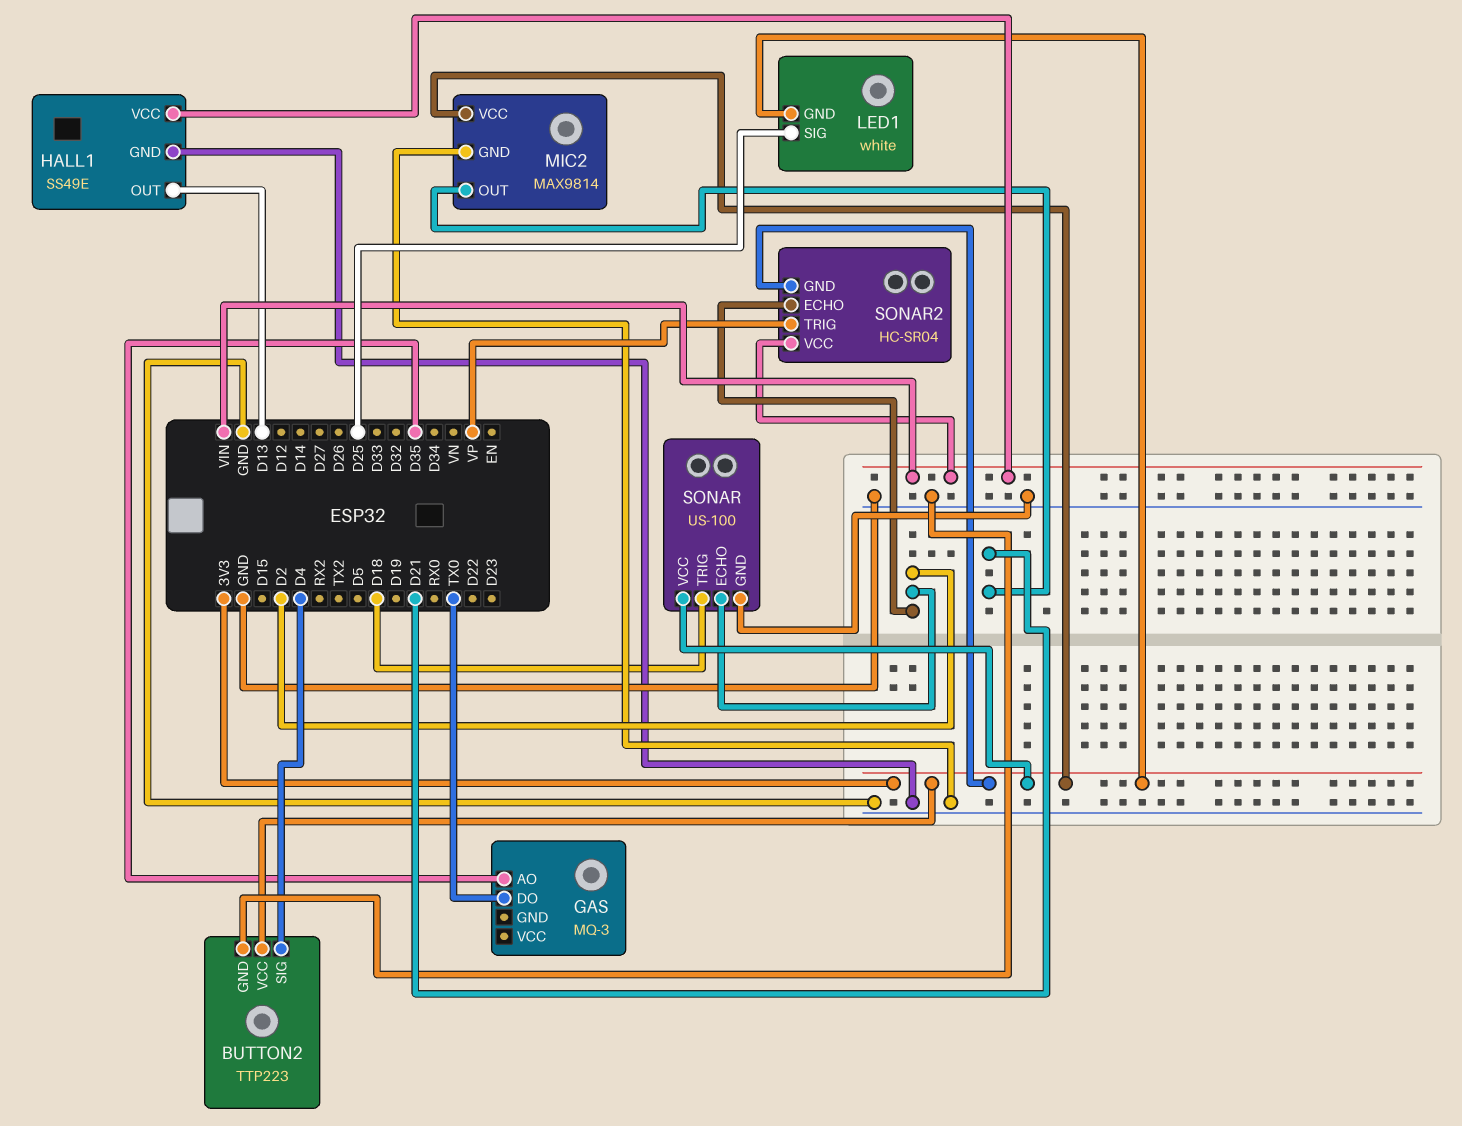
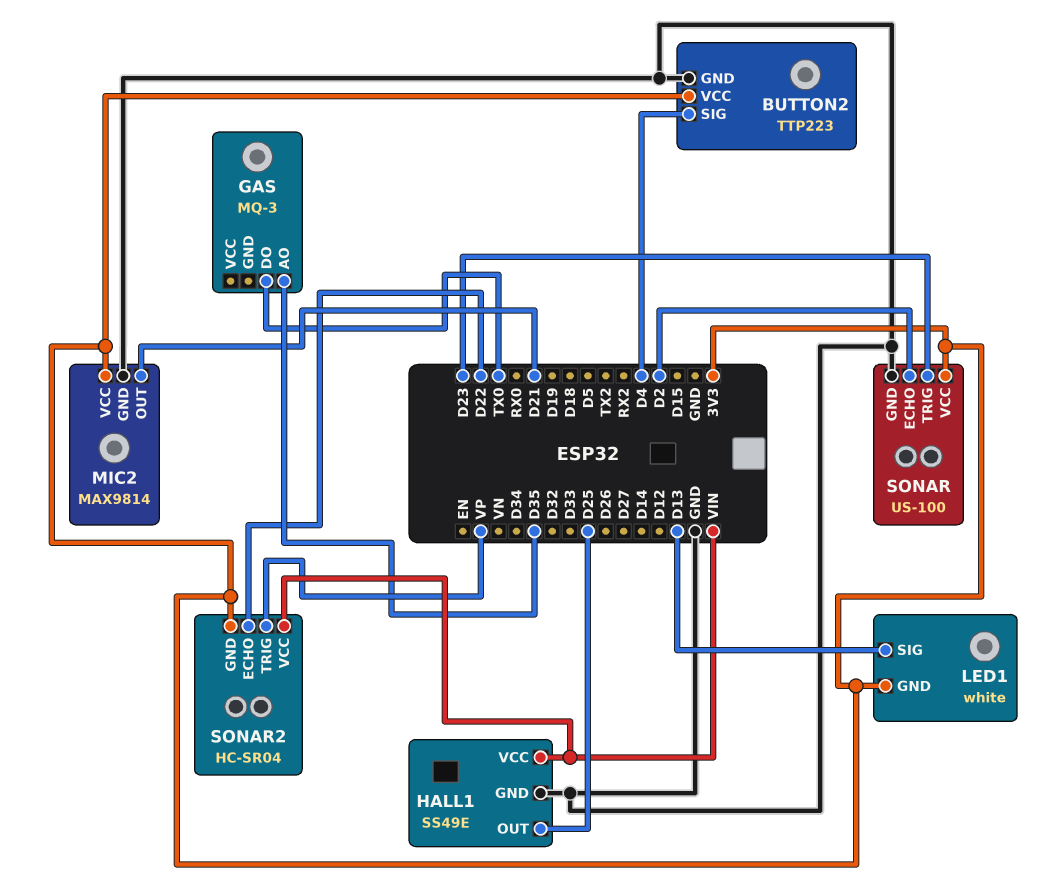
HALL1 pin OUT: D13 -> D25
LED1 pin SIG: D25 -> D13
SONAR pin TRIG: D18 -> D23
SONAR2 pin ECHO: D2 -> D22

